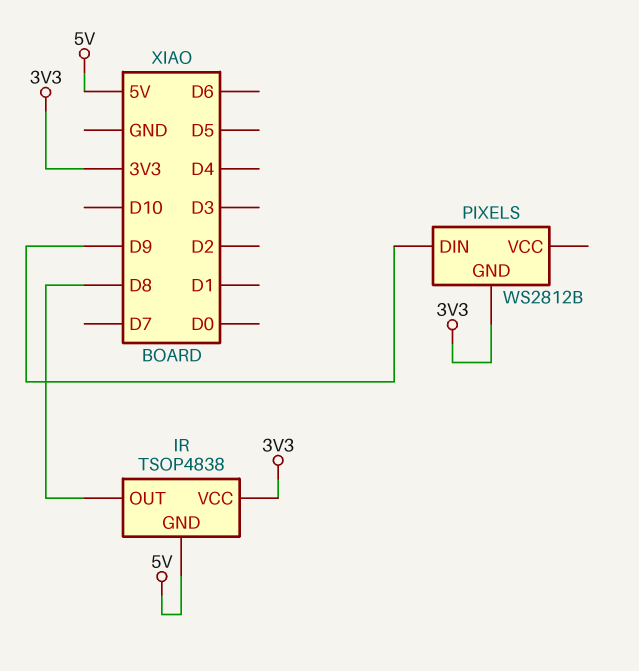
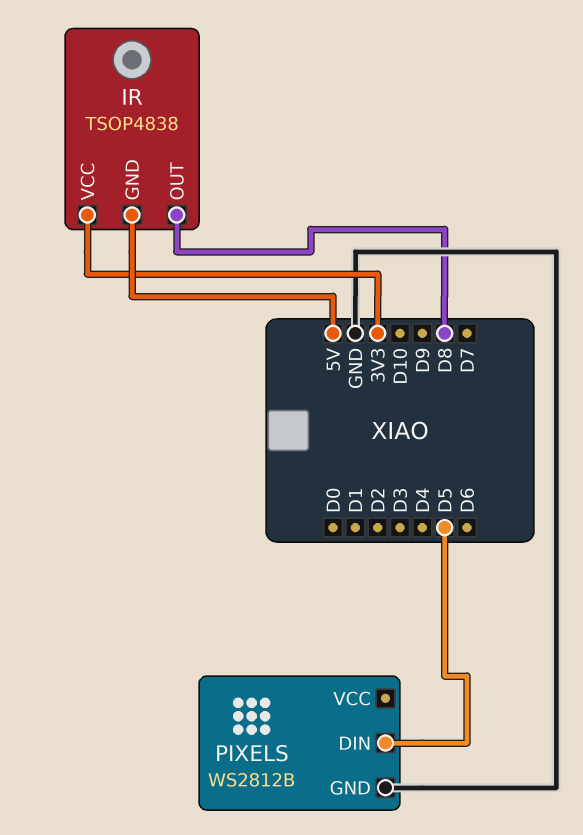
PIXELS pin DIN: D9 -> D5
PIXELS pin GND: 3V3 -> GND

